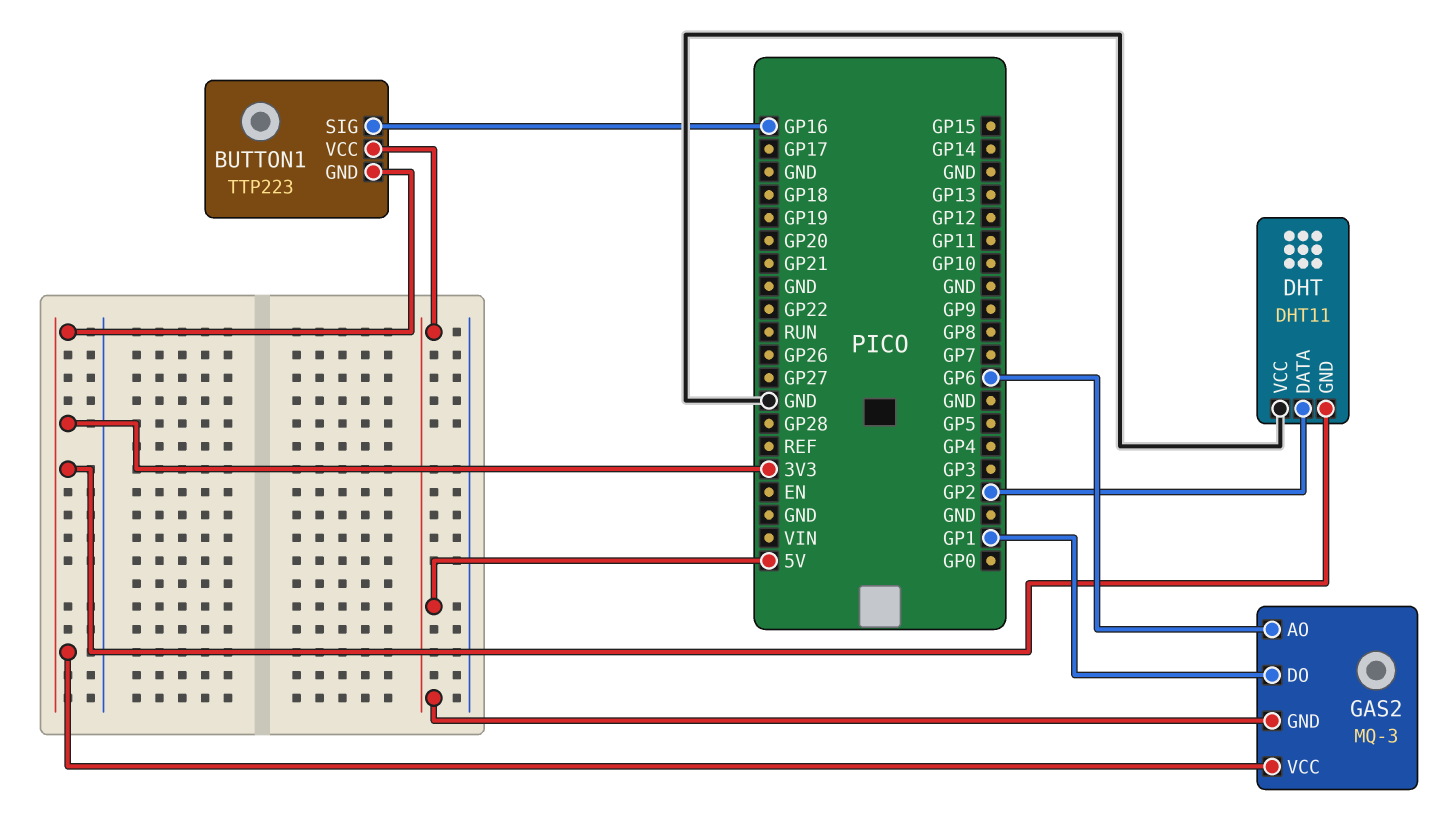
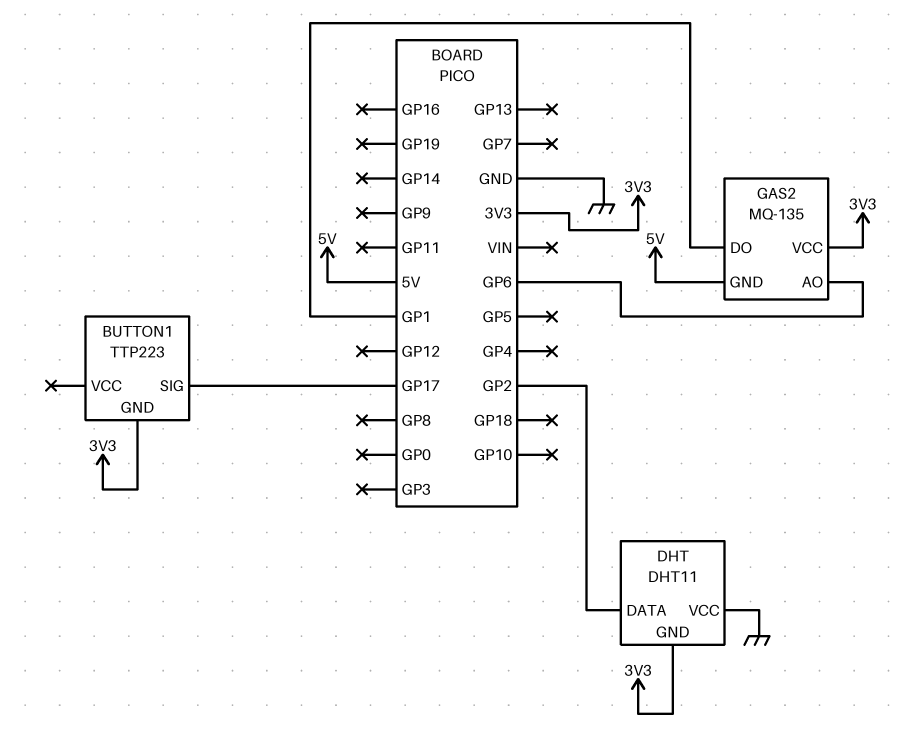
BUTTON1 pin SIG: GP16 -> GP17
BUTTON1 pin VCC: 5V -> none
GAS2: MQ-3 -> MQ-135

